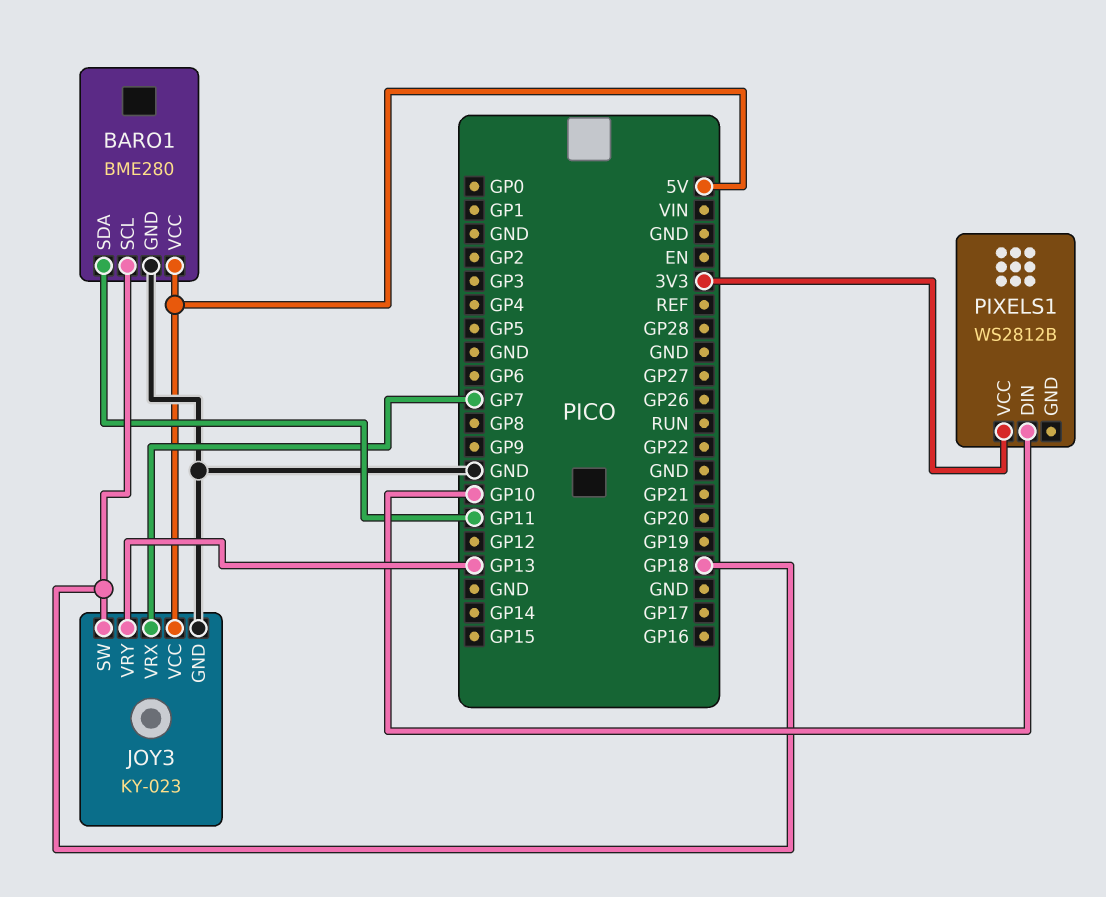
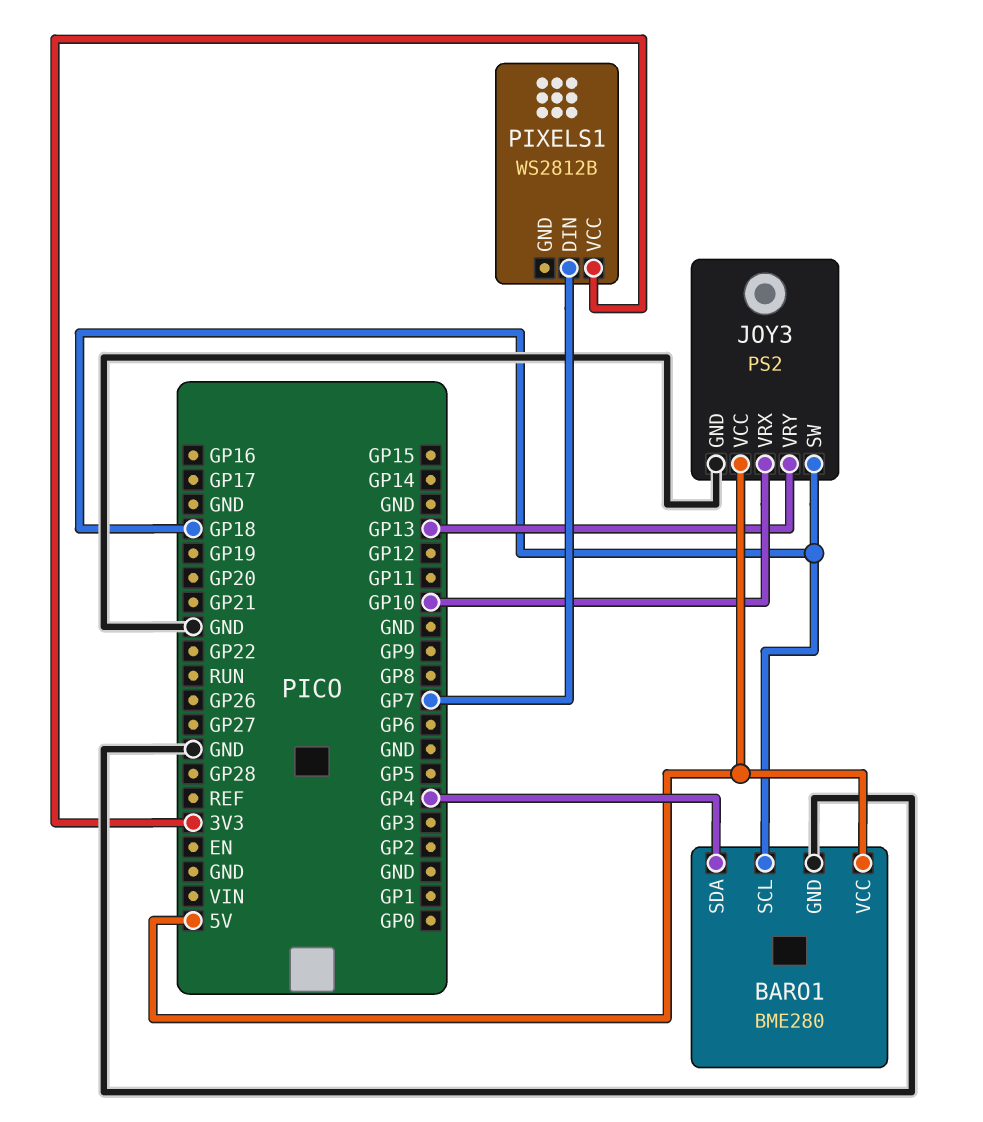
BARO1 pin SDA: GP11 -> GP4
JOY3: KY-023 -> PS2
JOY3 pin VRX: GP7 -> GP10
PIXELS1 pin DIN: GP10 -> GP7

